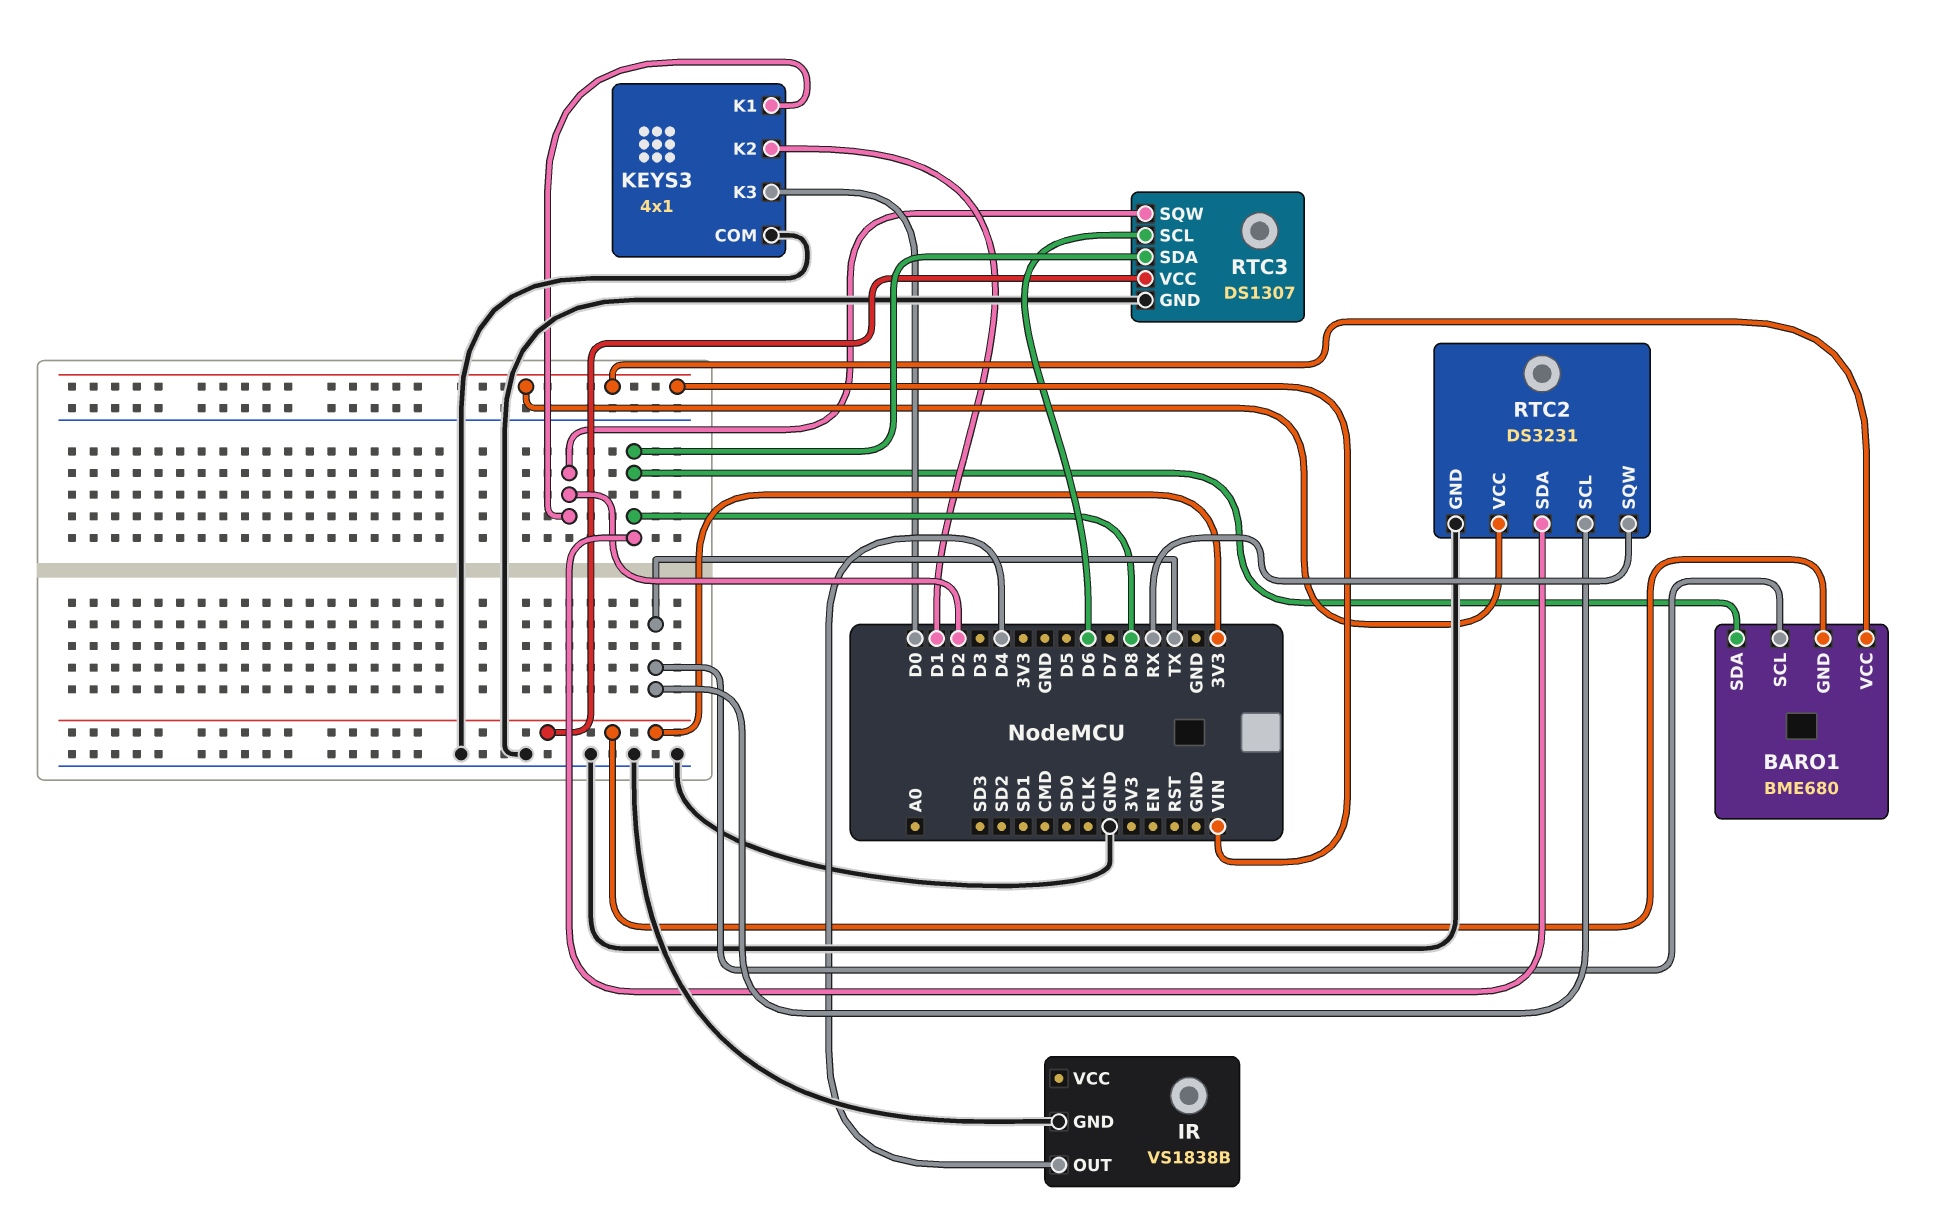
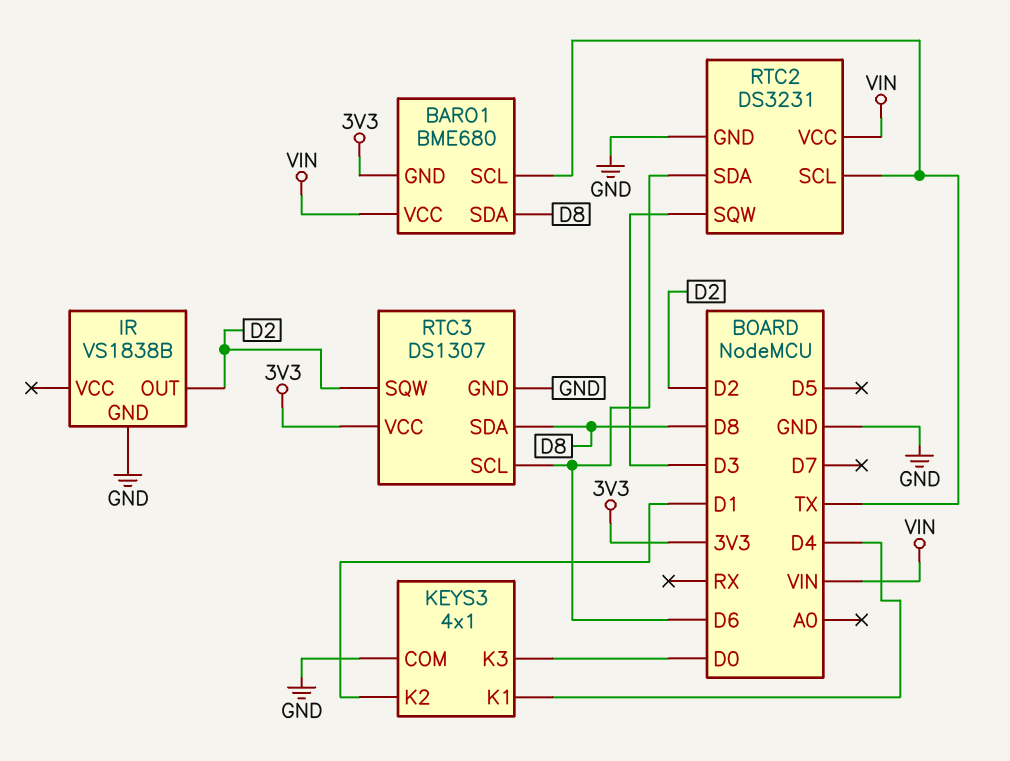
IR pin OUT: D4 -> D2
KEYS3 pin K1: D2 -> D4
RTC2 pin SDA: D8 -> D6
RTC2 pin SQW: RX -> D3

